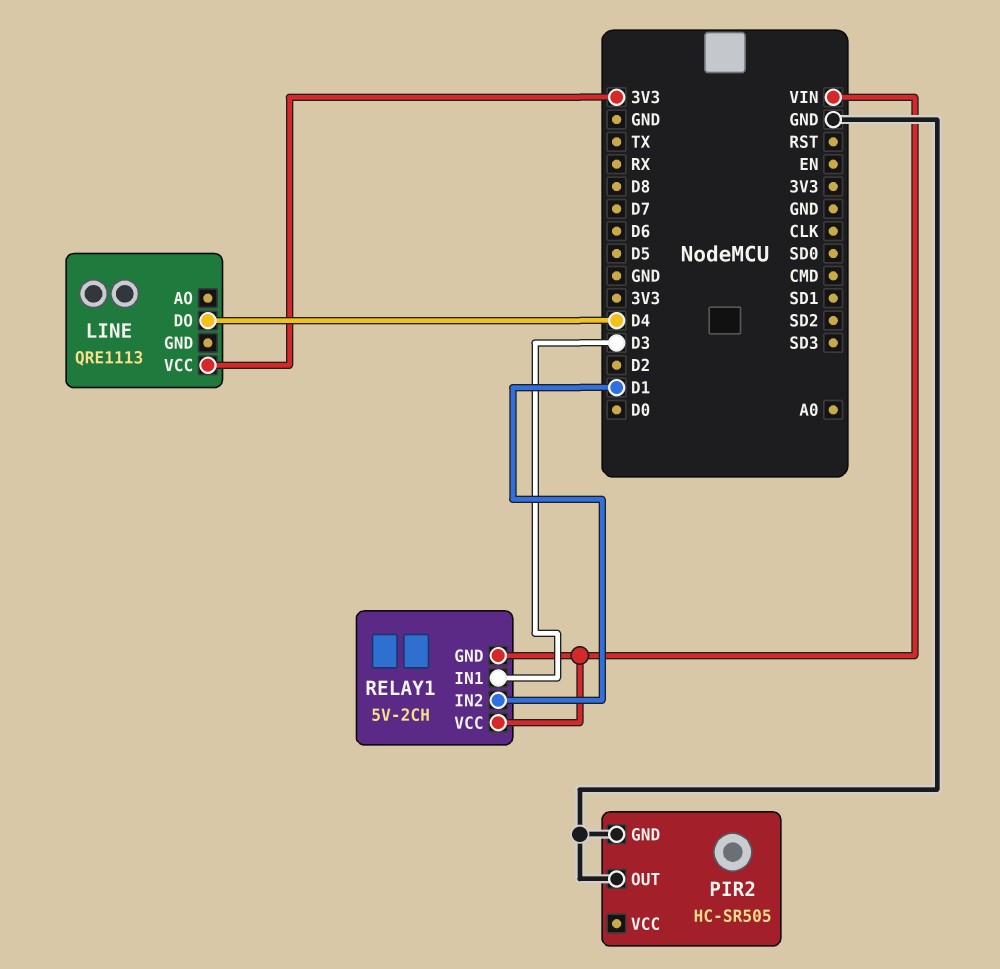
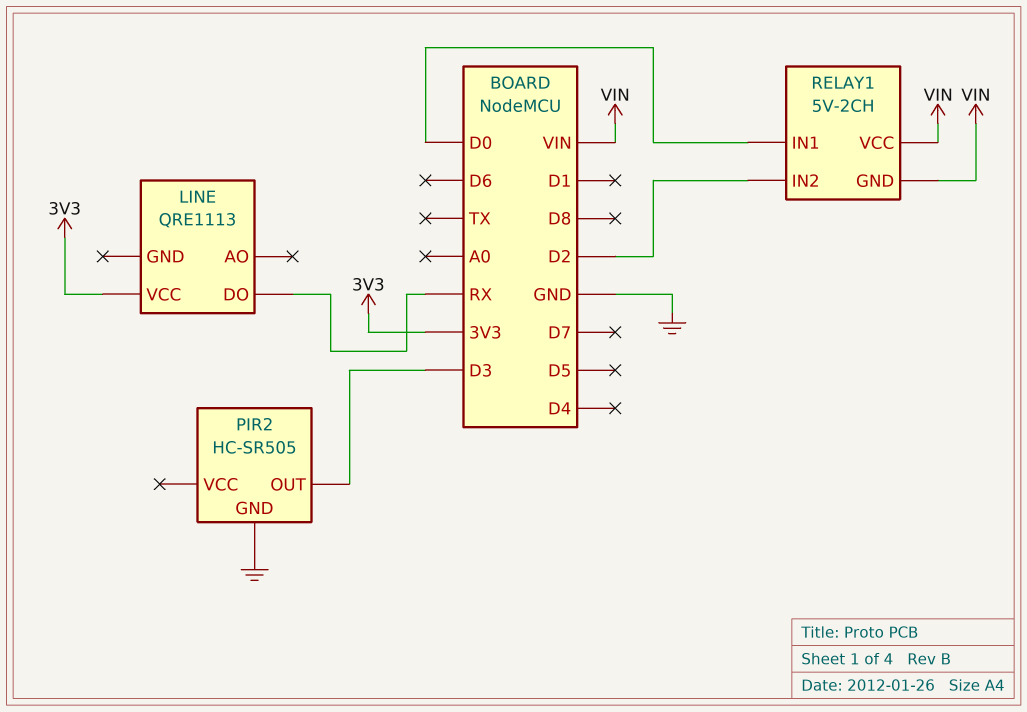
LINE pin DO: D4 -> RX
PIR2 pin OUT: GND -> D3
RELAY1 pin IN1: D3 -> D0
RELAY1 pin IN2: D1 -> D2

